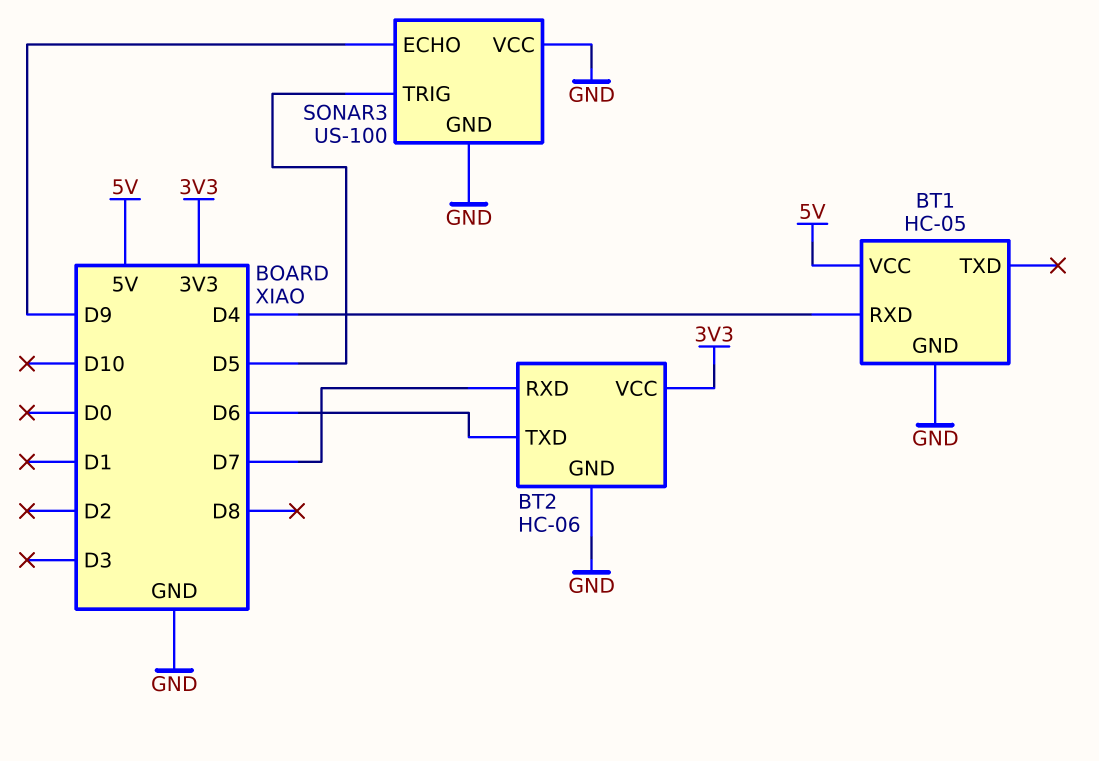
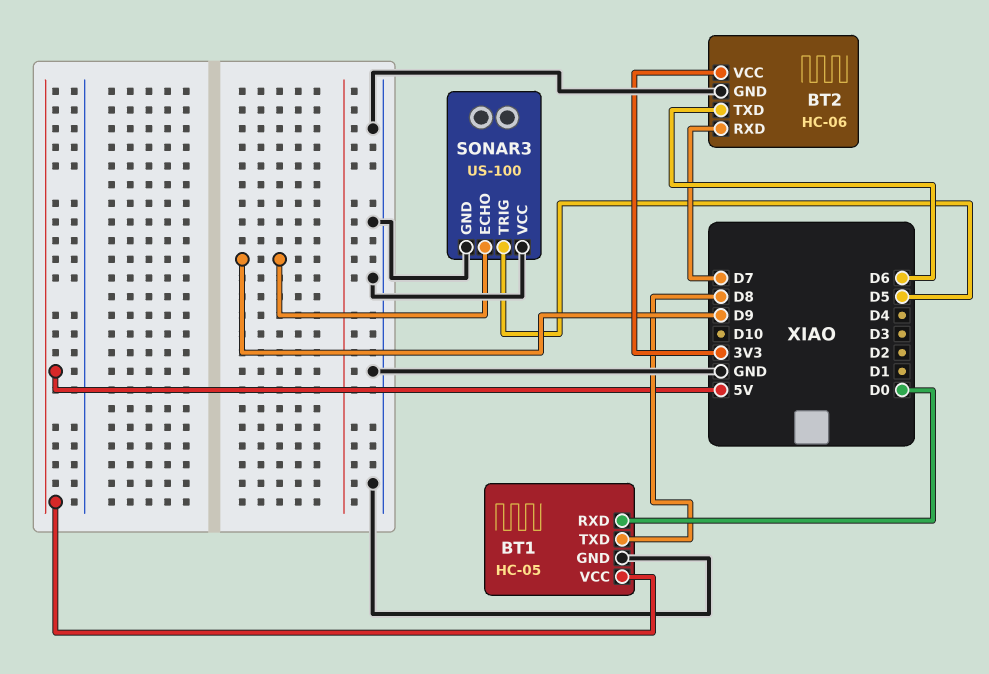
BT1 pin RXD: D4 -> D0
BT1 pin TXD: none -> D8

